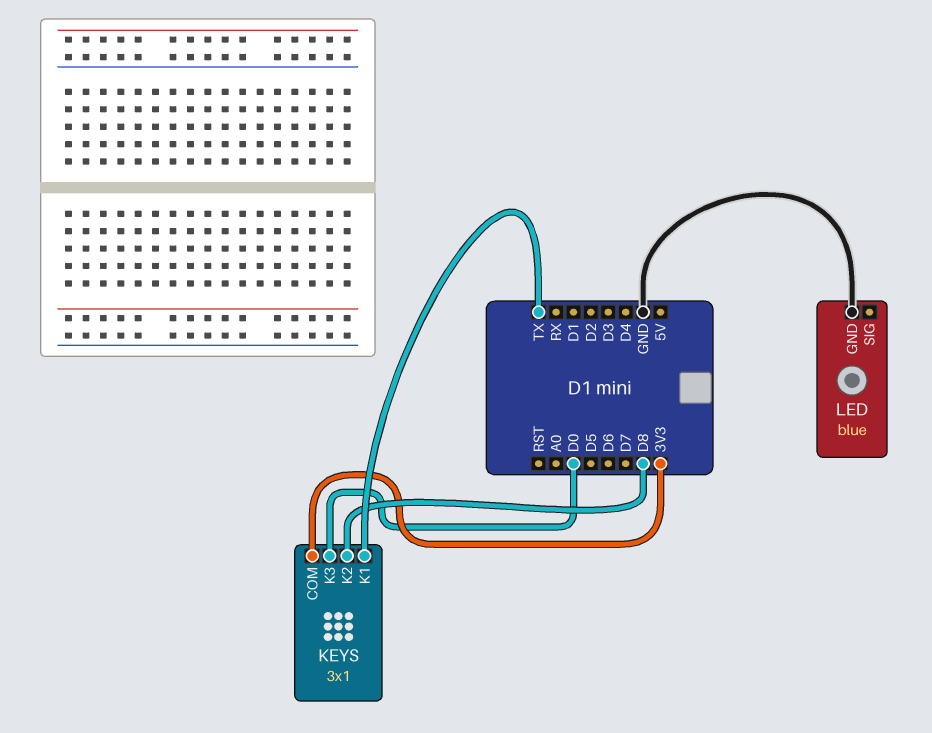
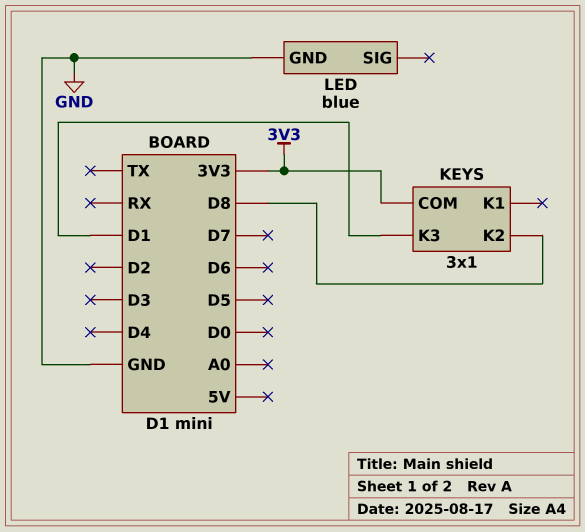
KEYS pin K1: TX -> none
KEYS pin K3: D0 -> D1

